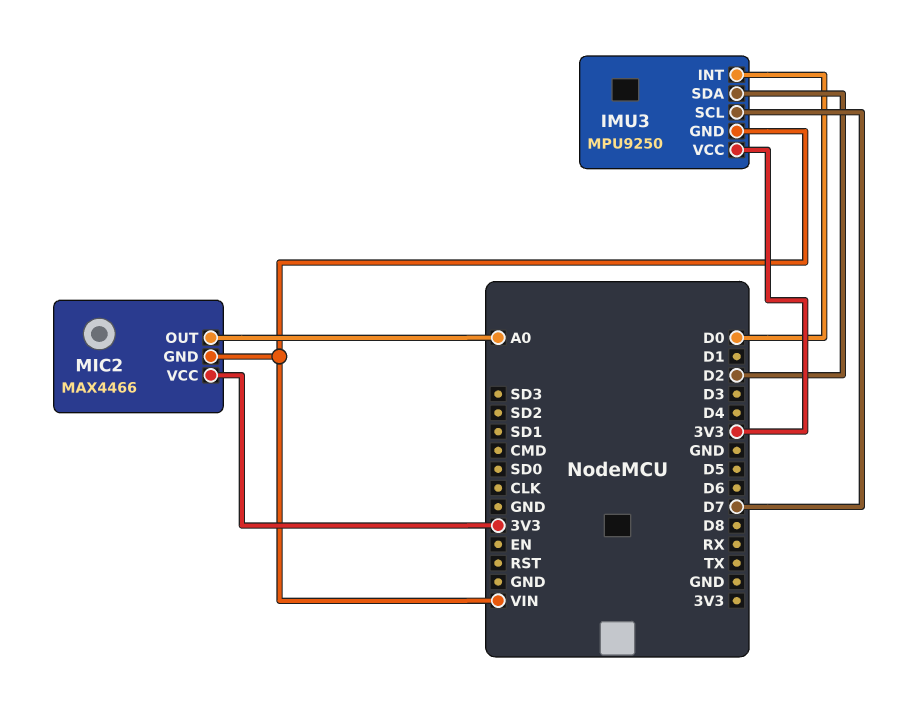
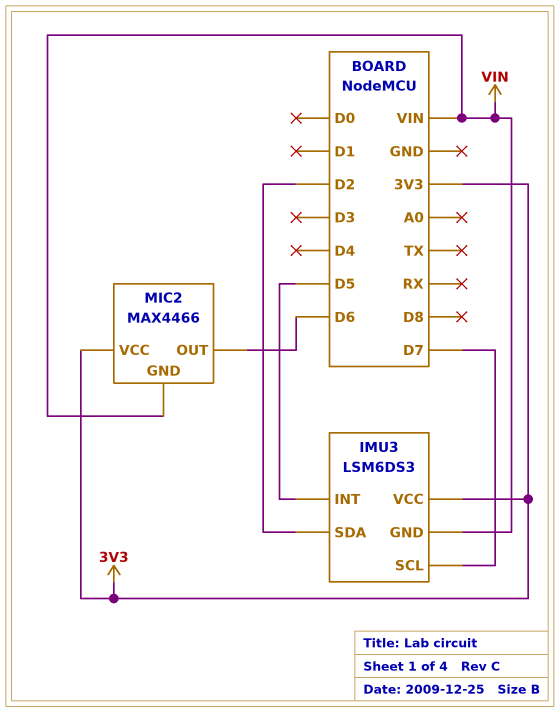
IMU3: MPU9250 -> LSM6DS3
IMU3 pin INT: D0 -> D5
MIC2 pin OUT: A0 -> D6

